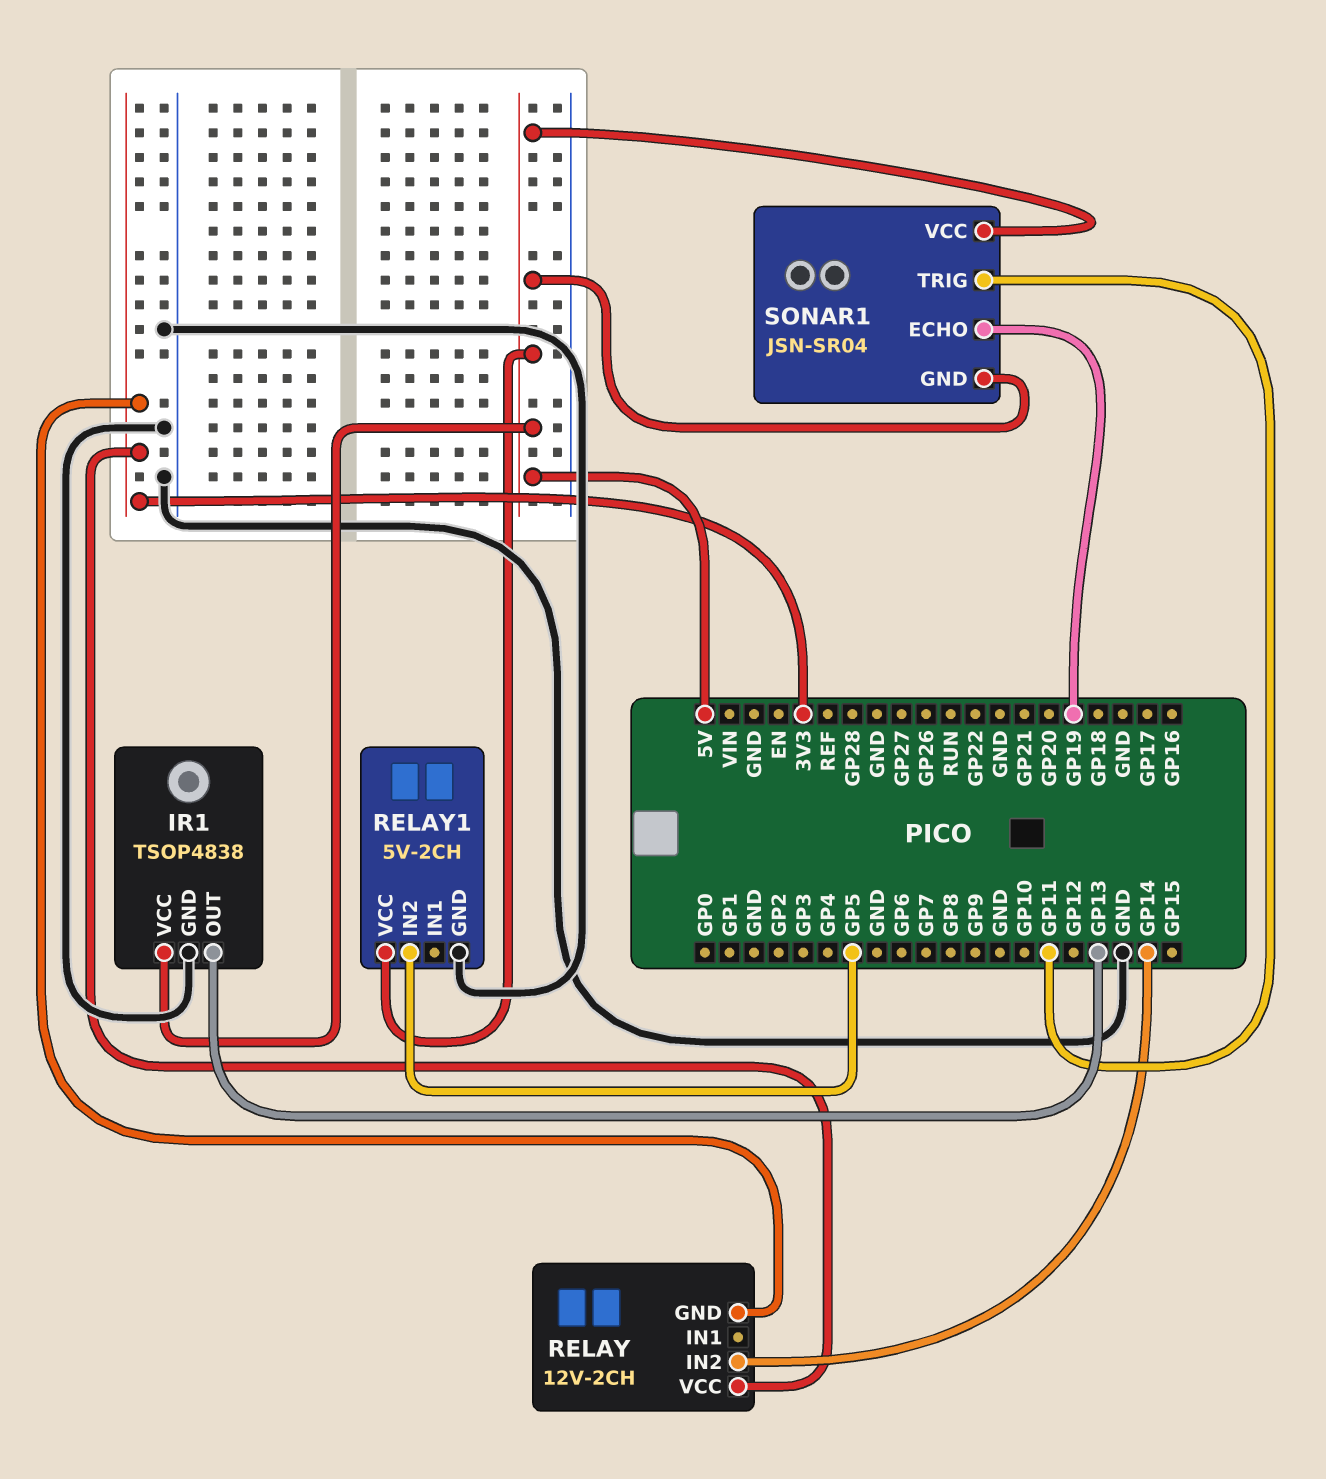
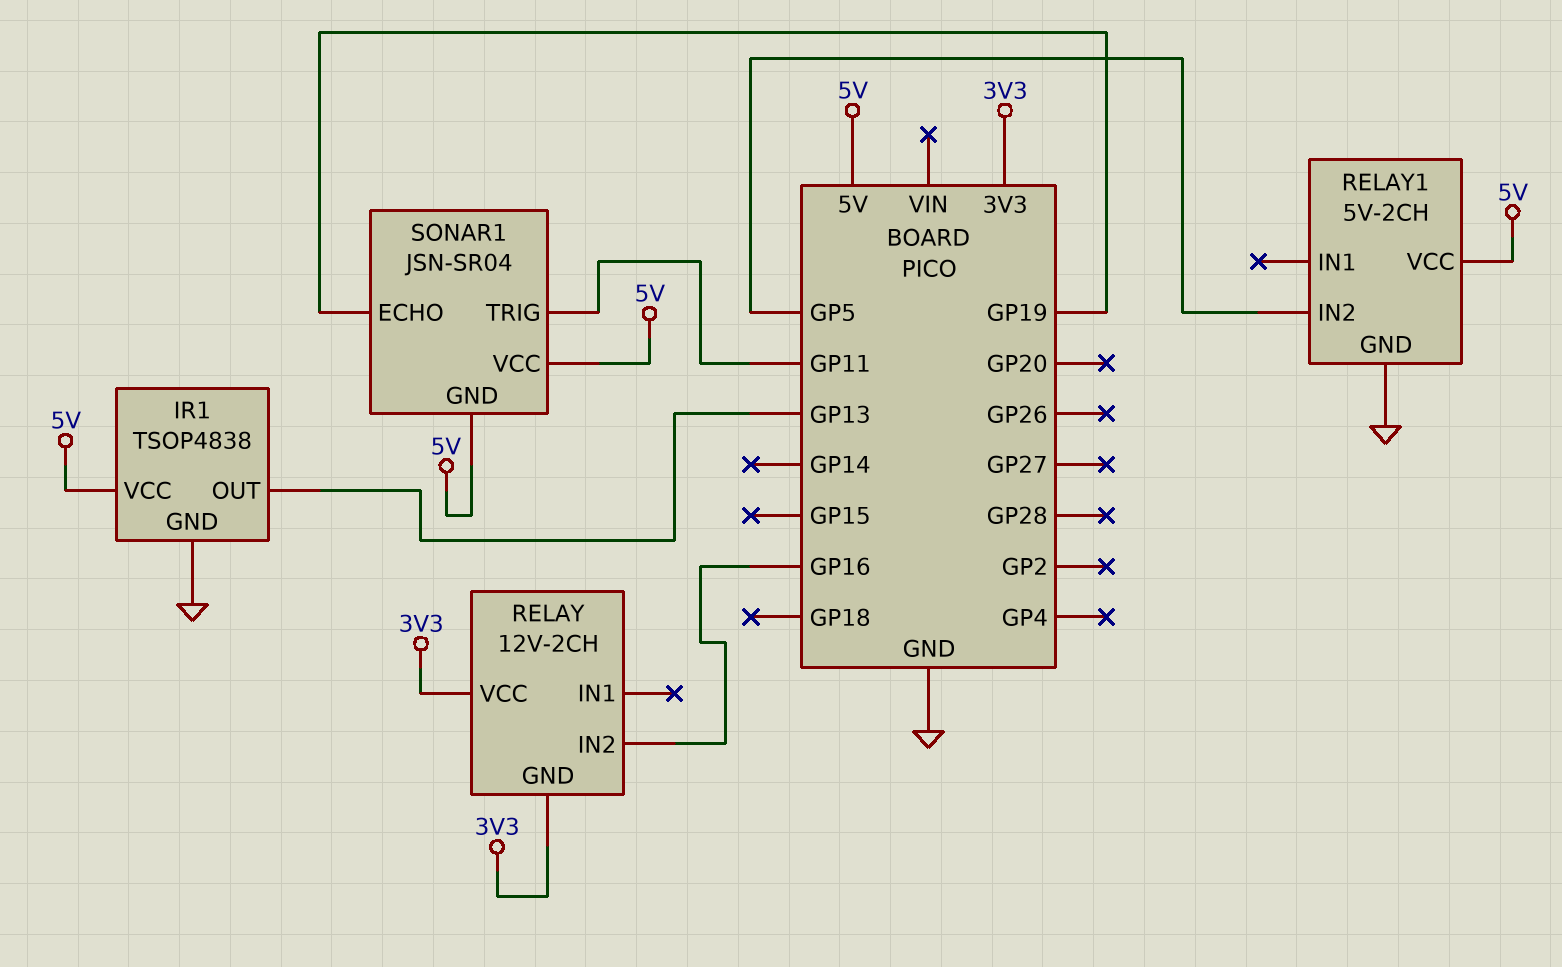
RELAY pin IN2: GP14 -> GP16

